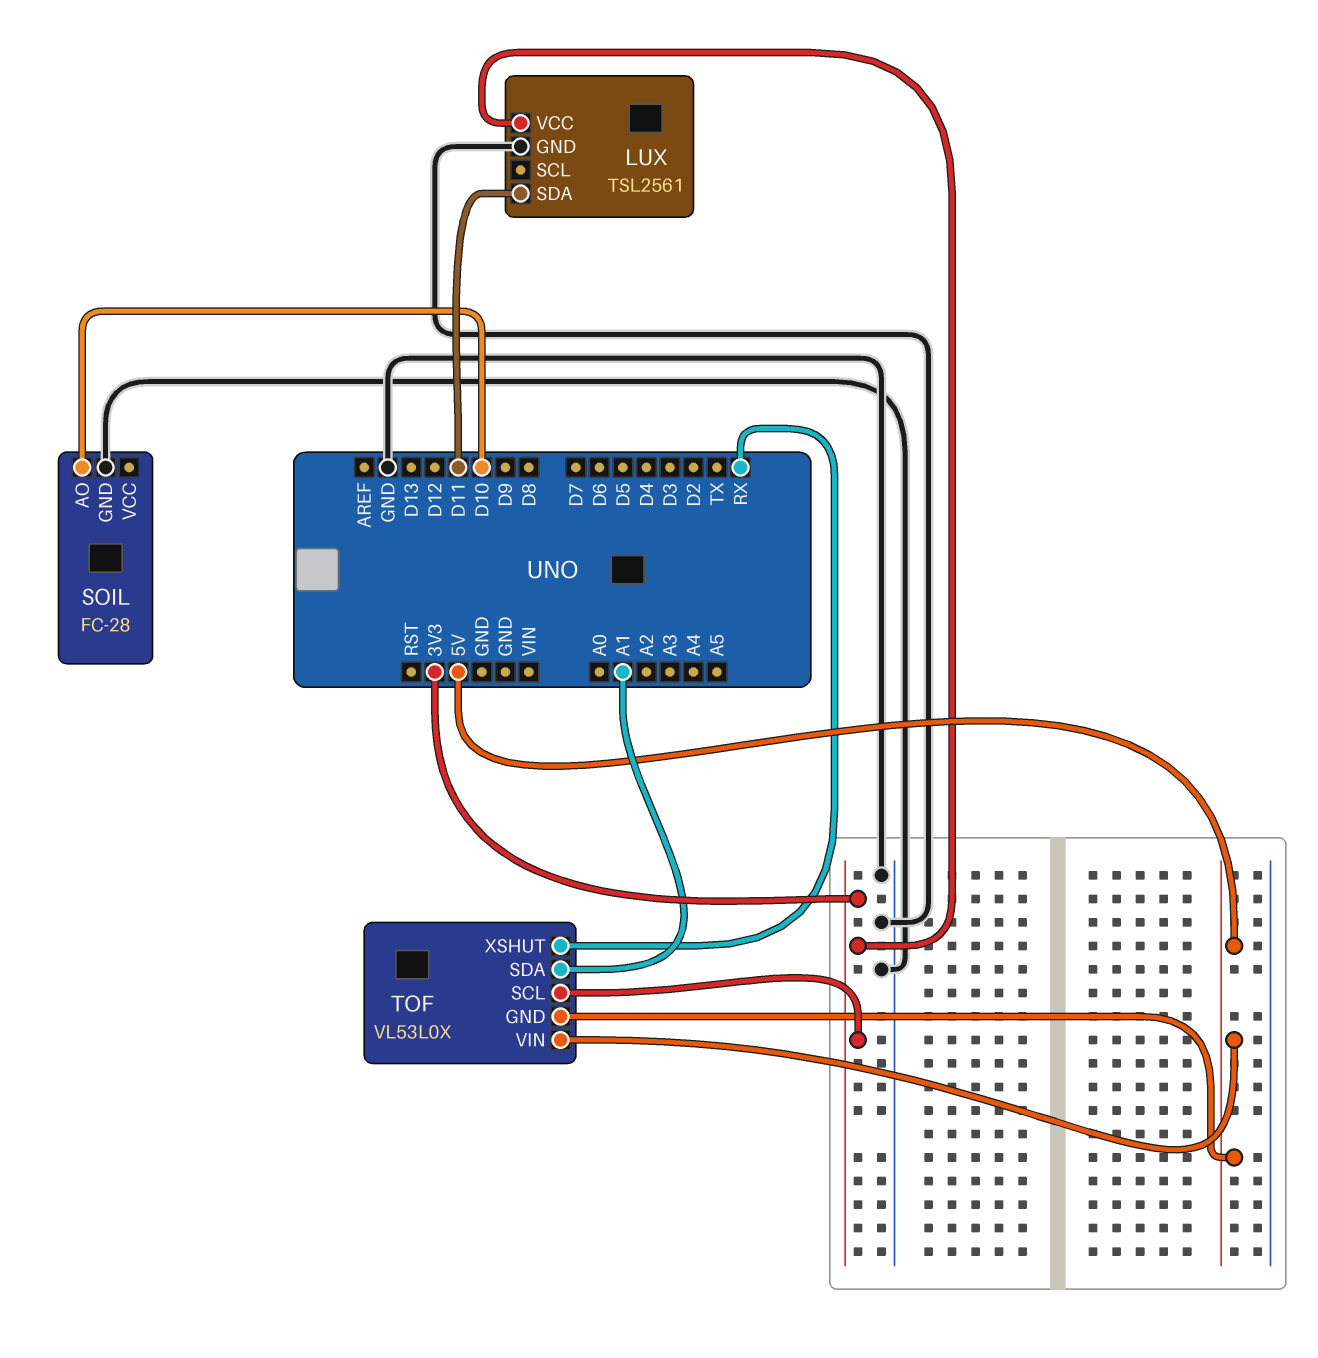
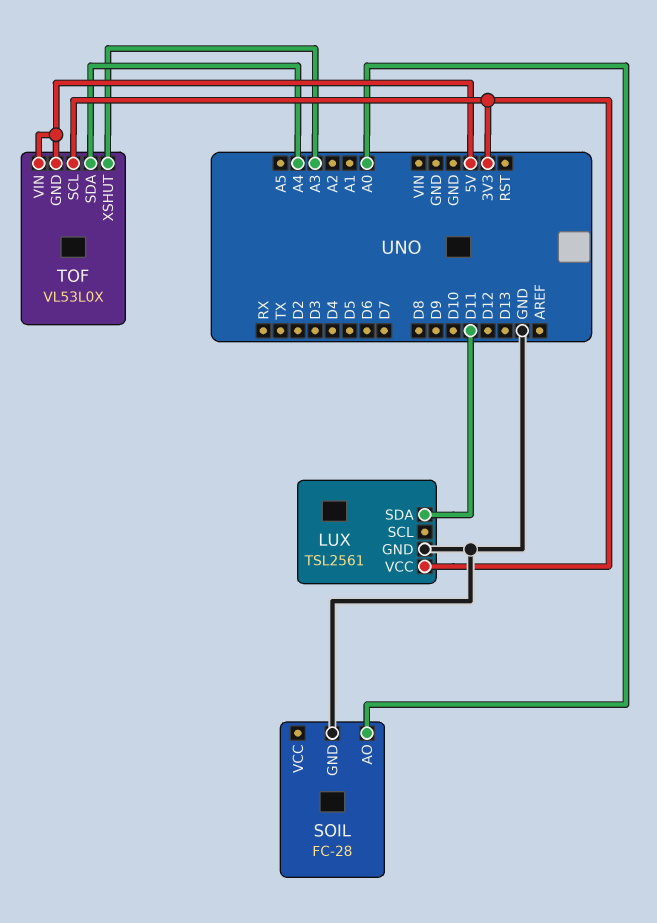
SOIL pin AO: D10 -> A0
TOF pin SDA: A1 -> A4
TOF pin XSHUT: RX -> A3

